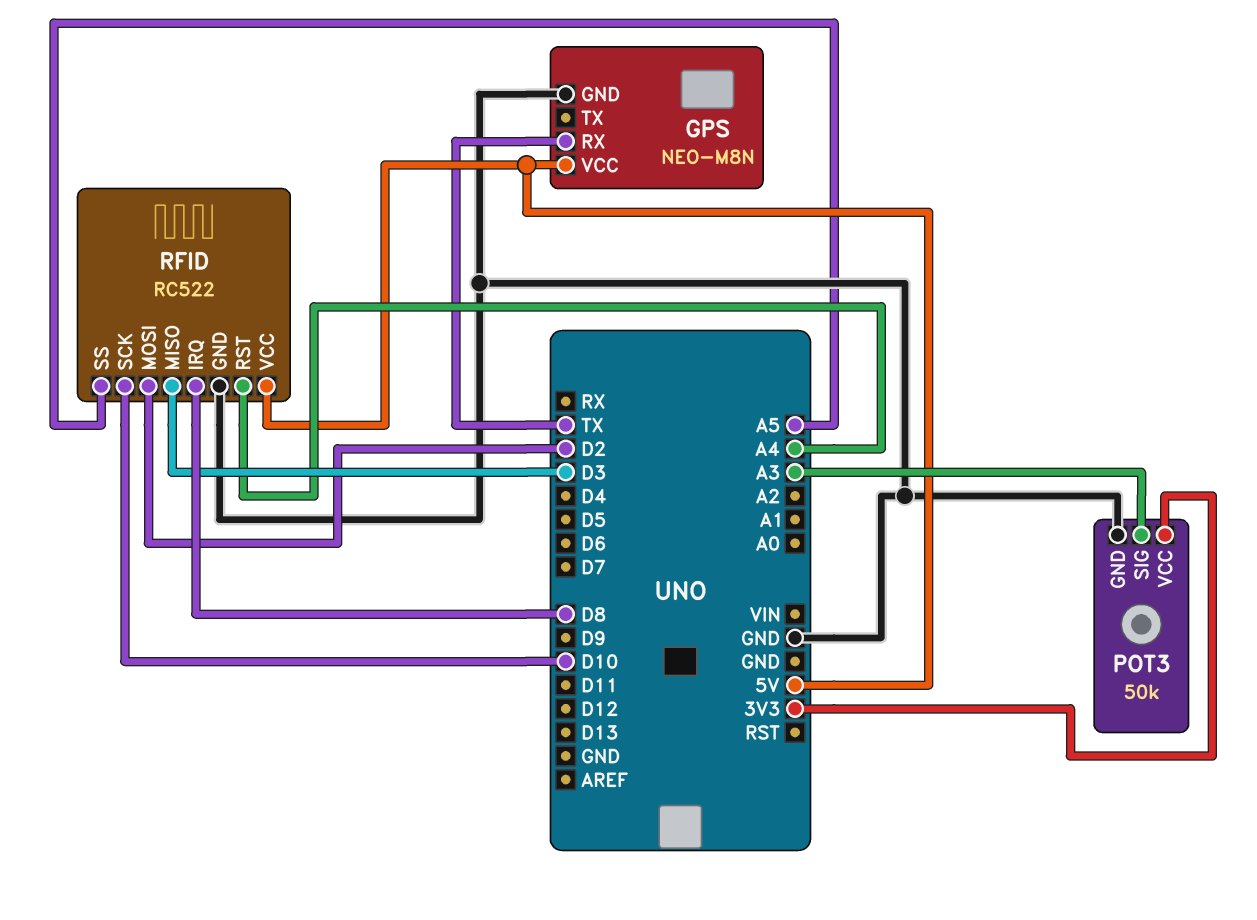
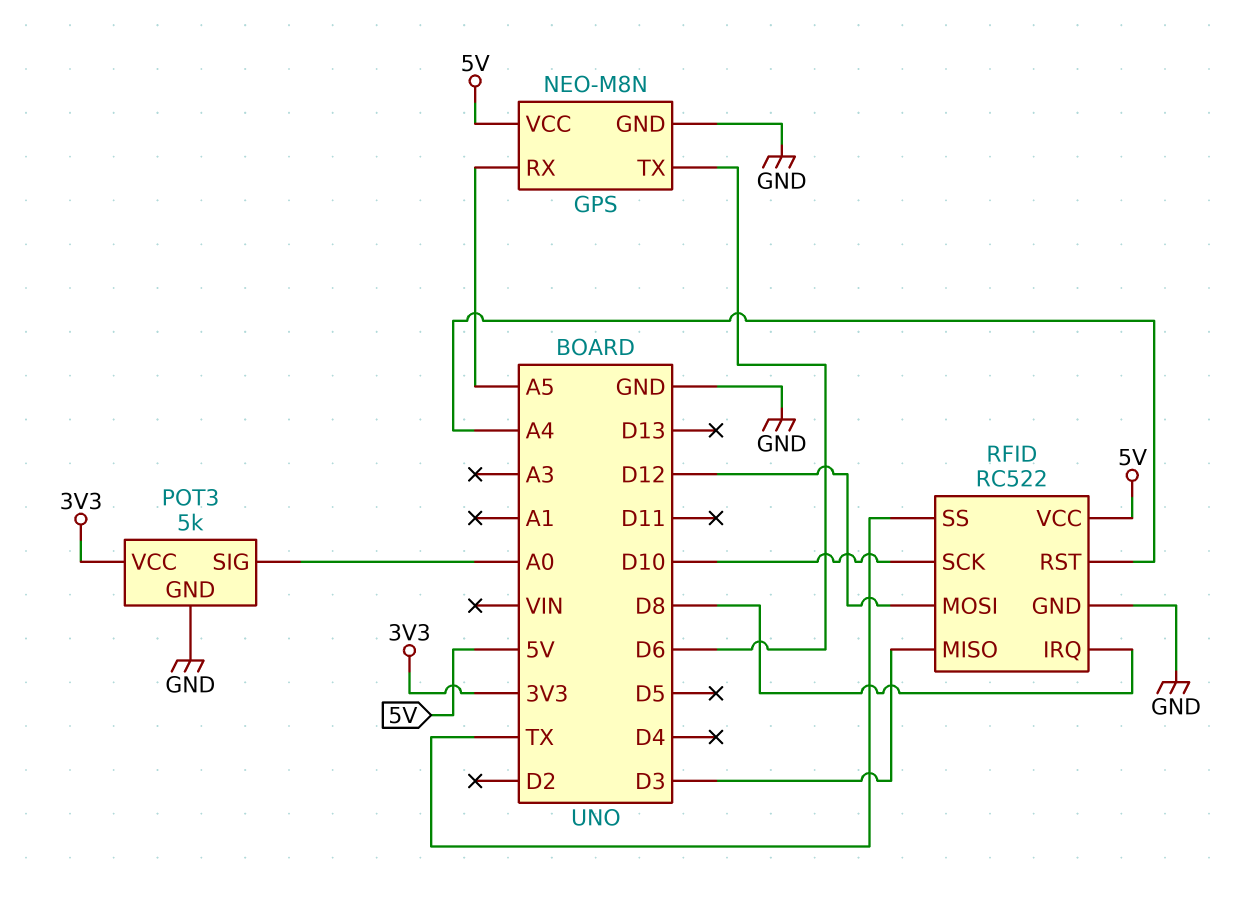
GPS pin RX: TX -> A5
GPS pin TX: none -> D6
POT3: 50k -> 5k
POT3 pin SIG: A3 -> A0
RFID pin MOSI: D2 -> D12
RFID pin SS: A5 -> TX

